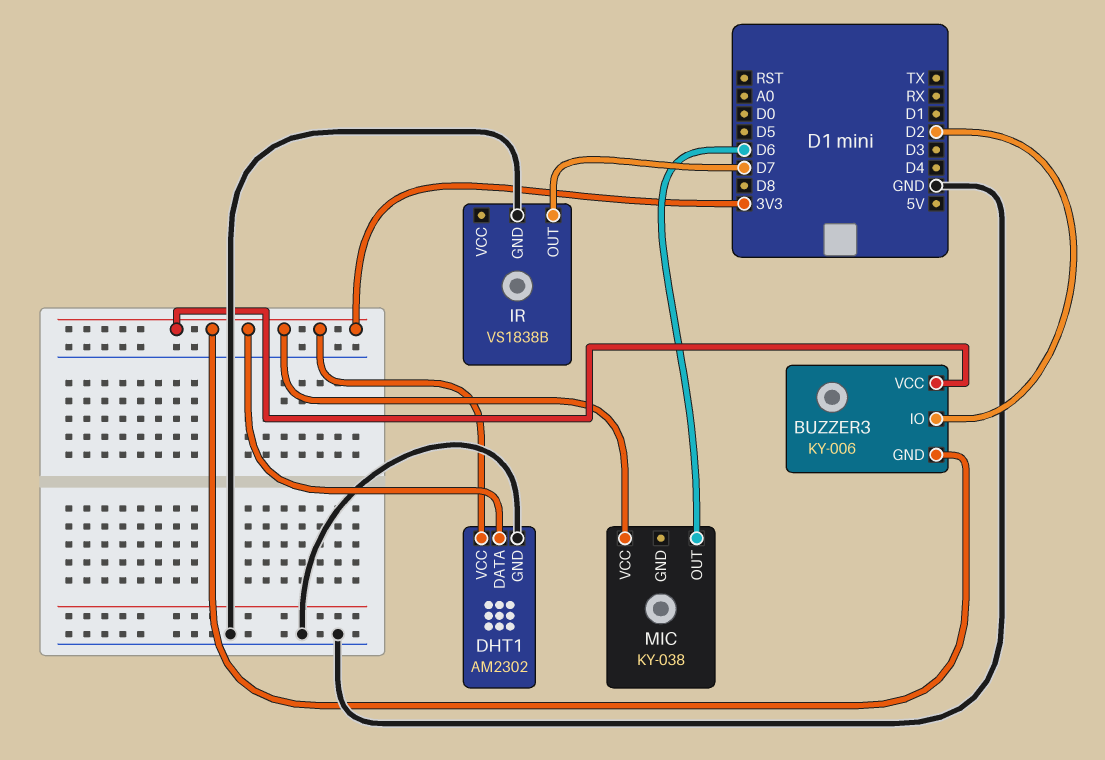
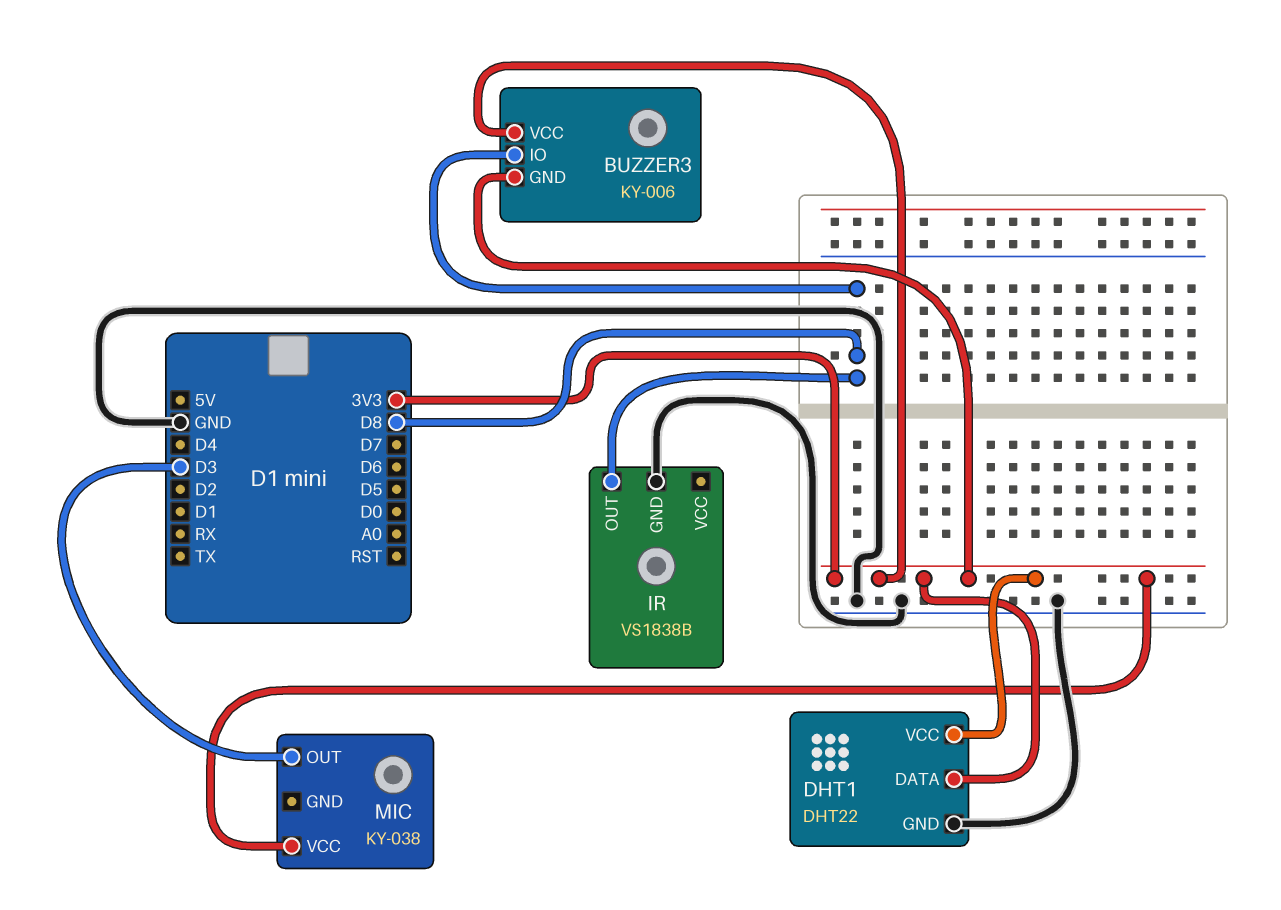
BUZZER3 pin IO: D2 -> D8
DHT1: AM2302 -> DHT22
IR pin OUT: D7 -> D8
MIC pin OUT: D6 -> D3

